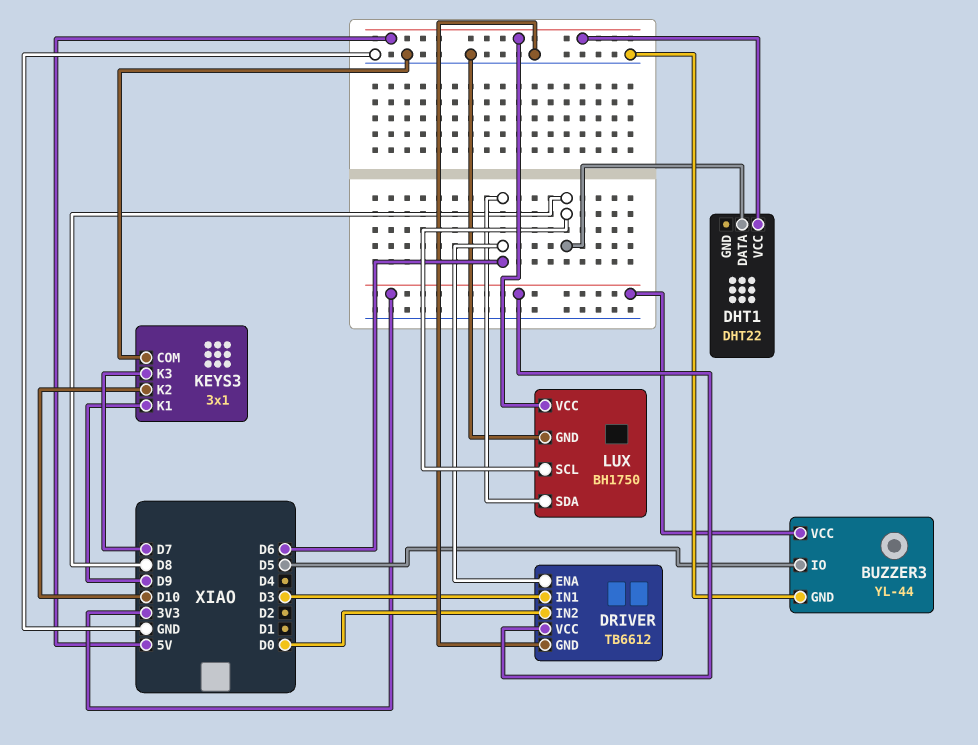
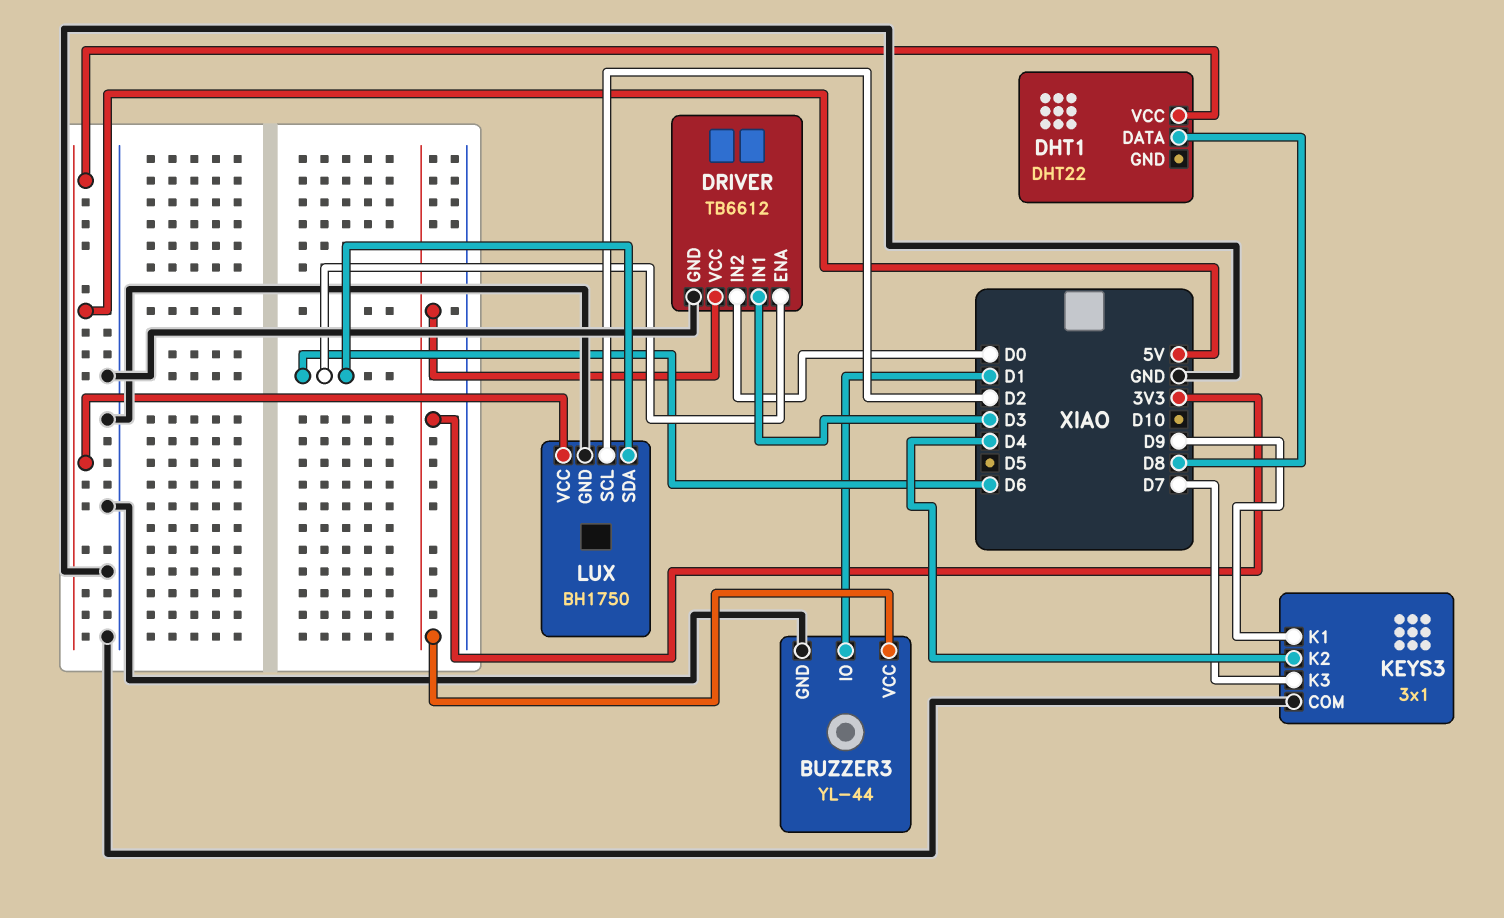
BUZZER3 pin IO: D5 -> D1
KEYS3 pin K2: D10 -> D4
LUX pin SCL: D8 -> D2

